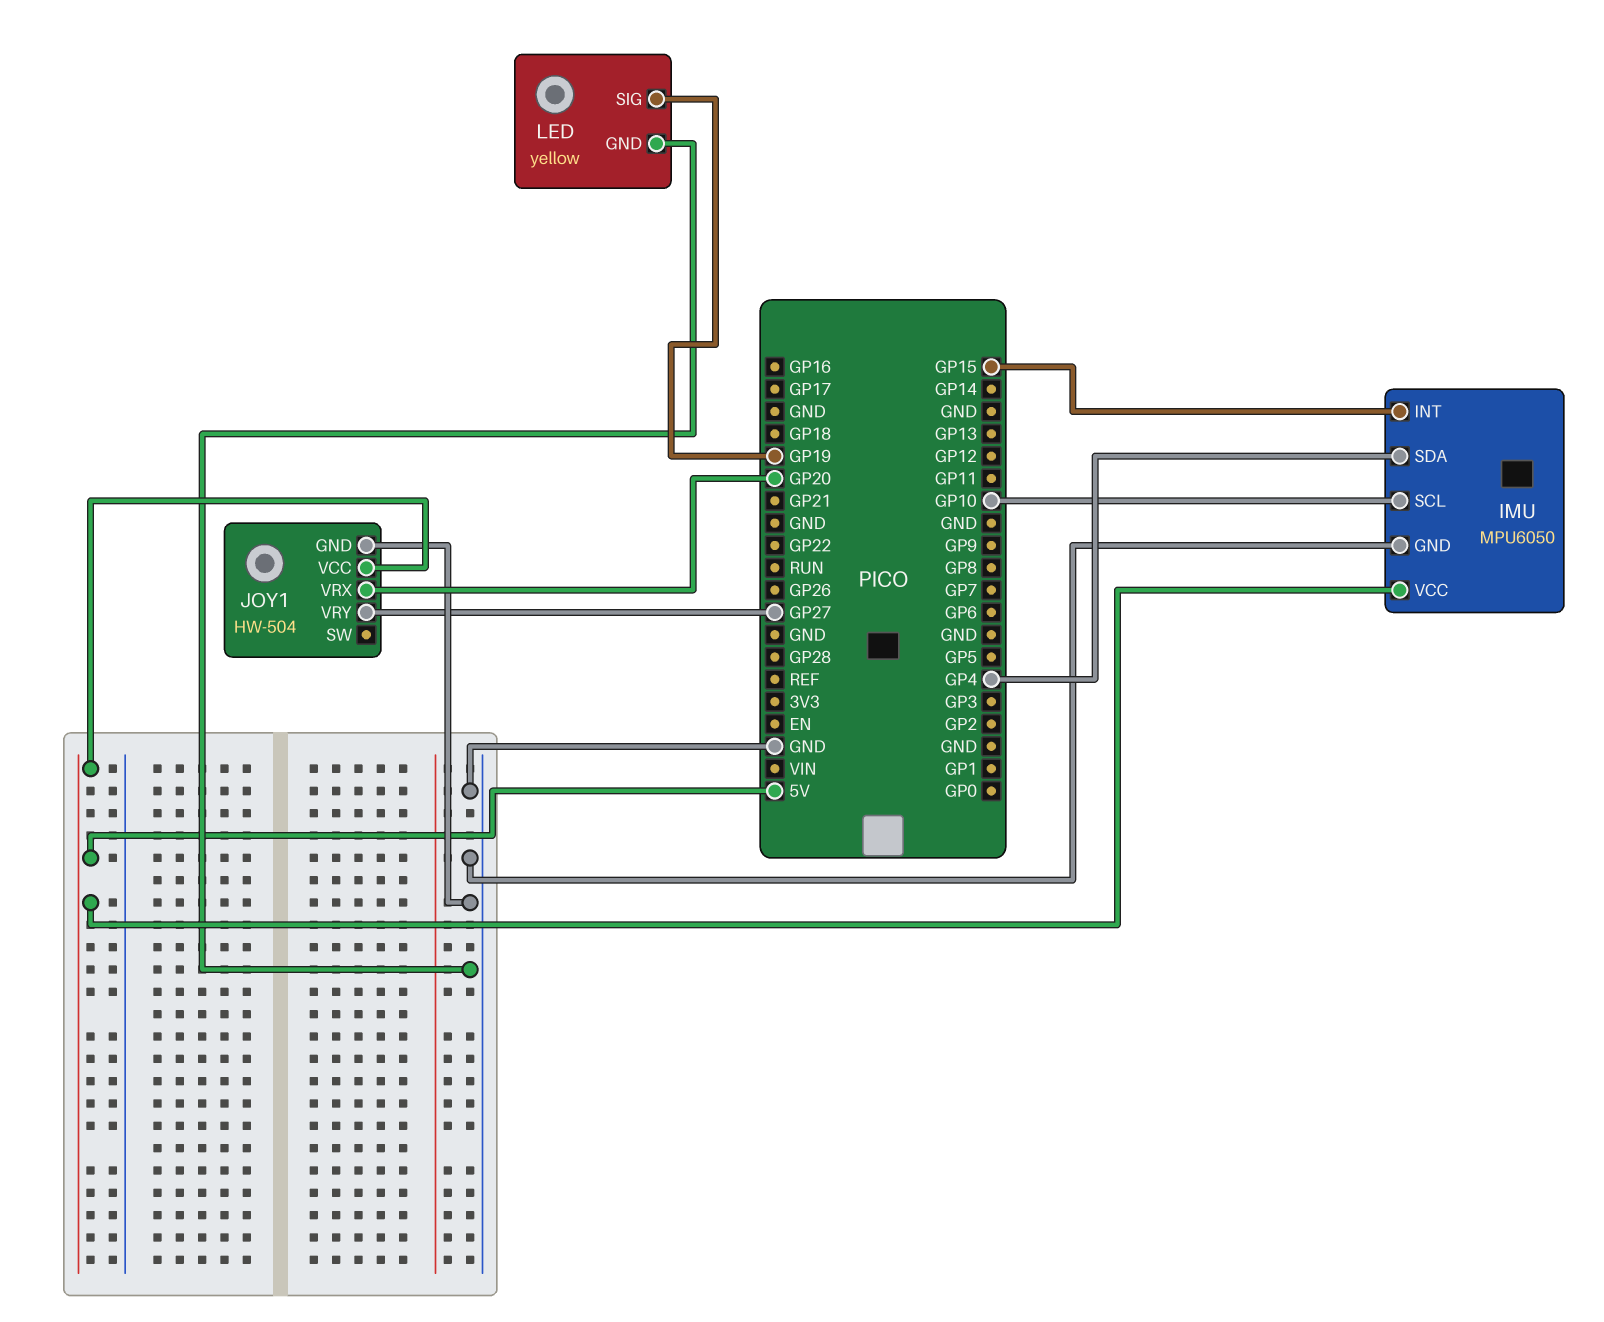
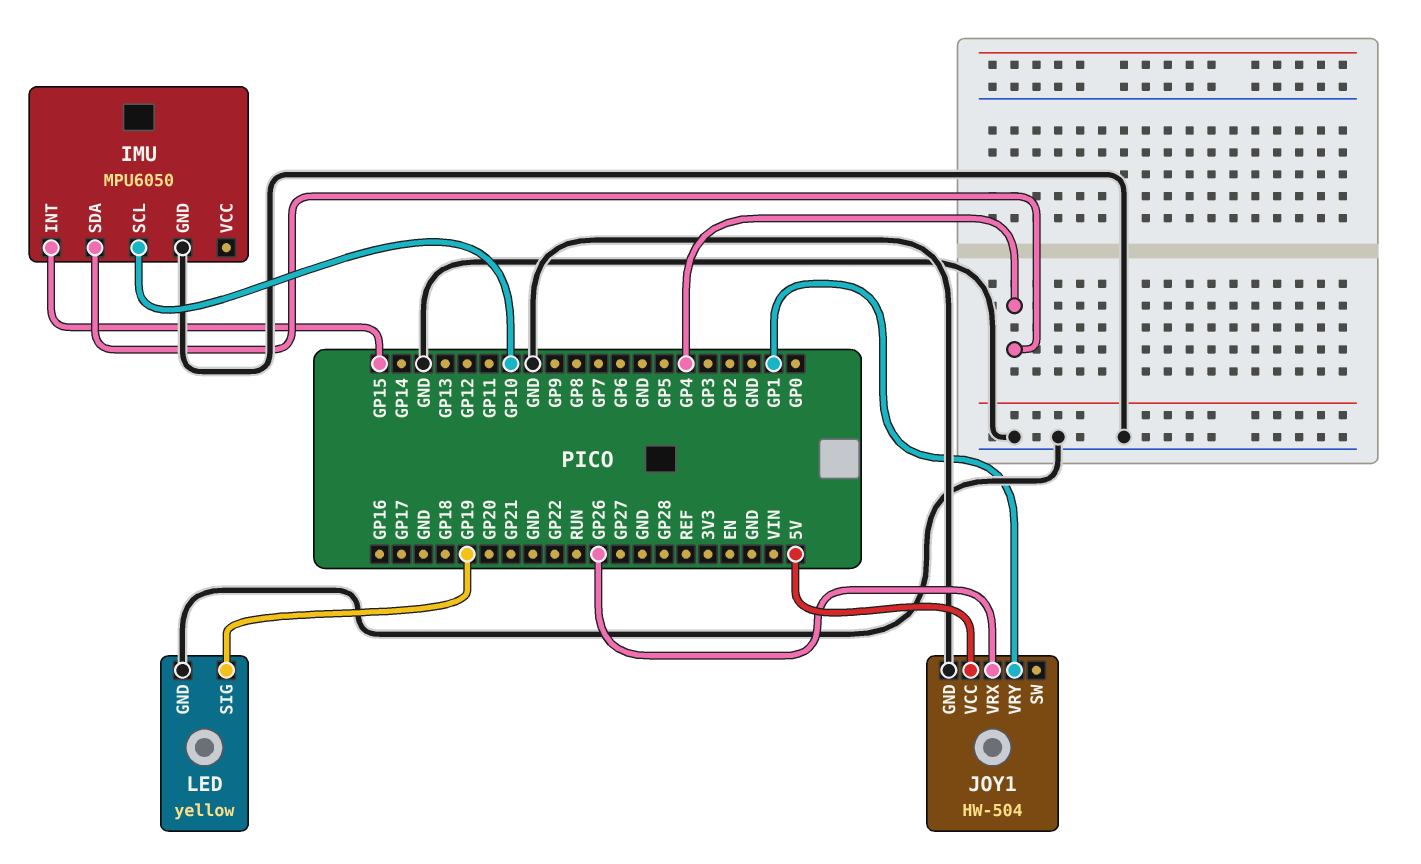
IMU pin VCC: 5V -> none
JOY1 pin VRX: GP20 -> GP26
JOY1 pin VRY: GP27 -> GP1

